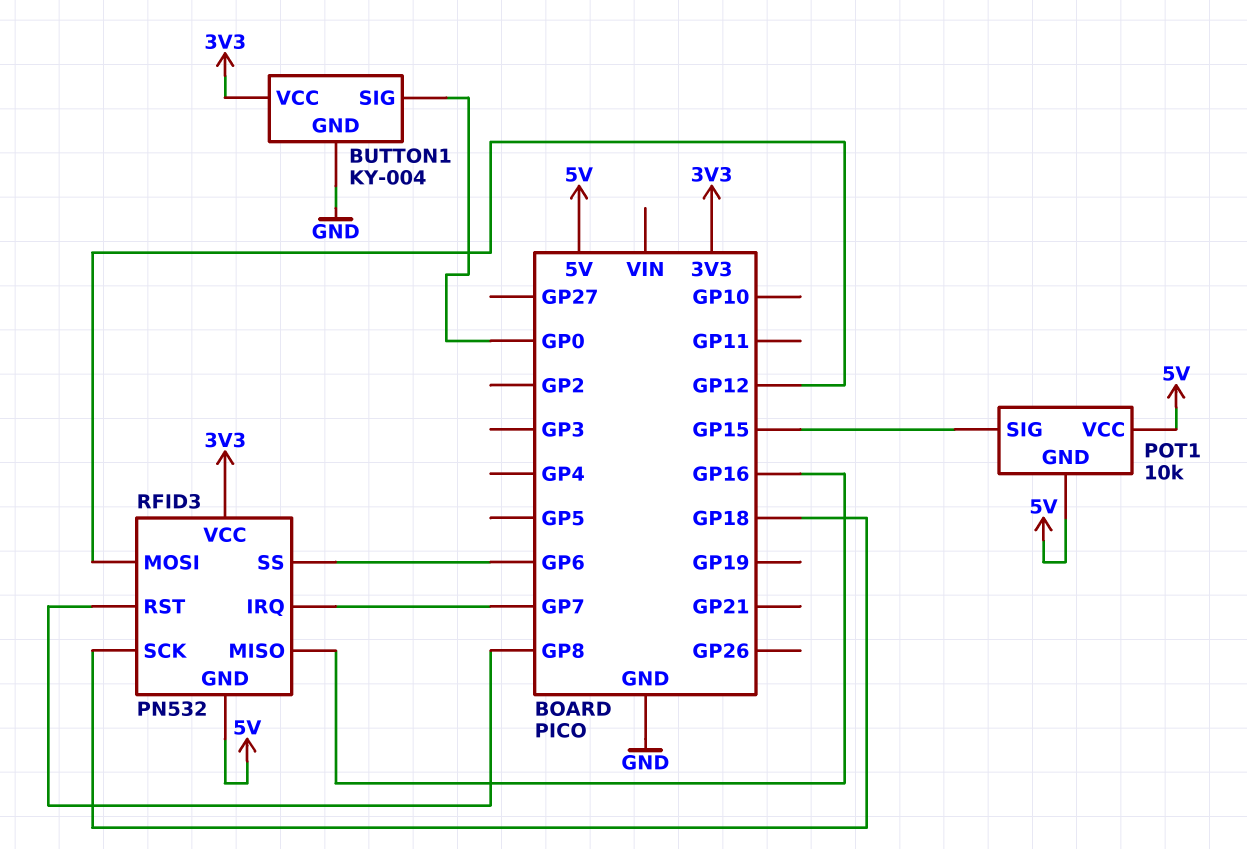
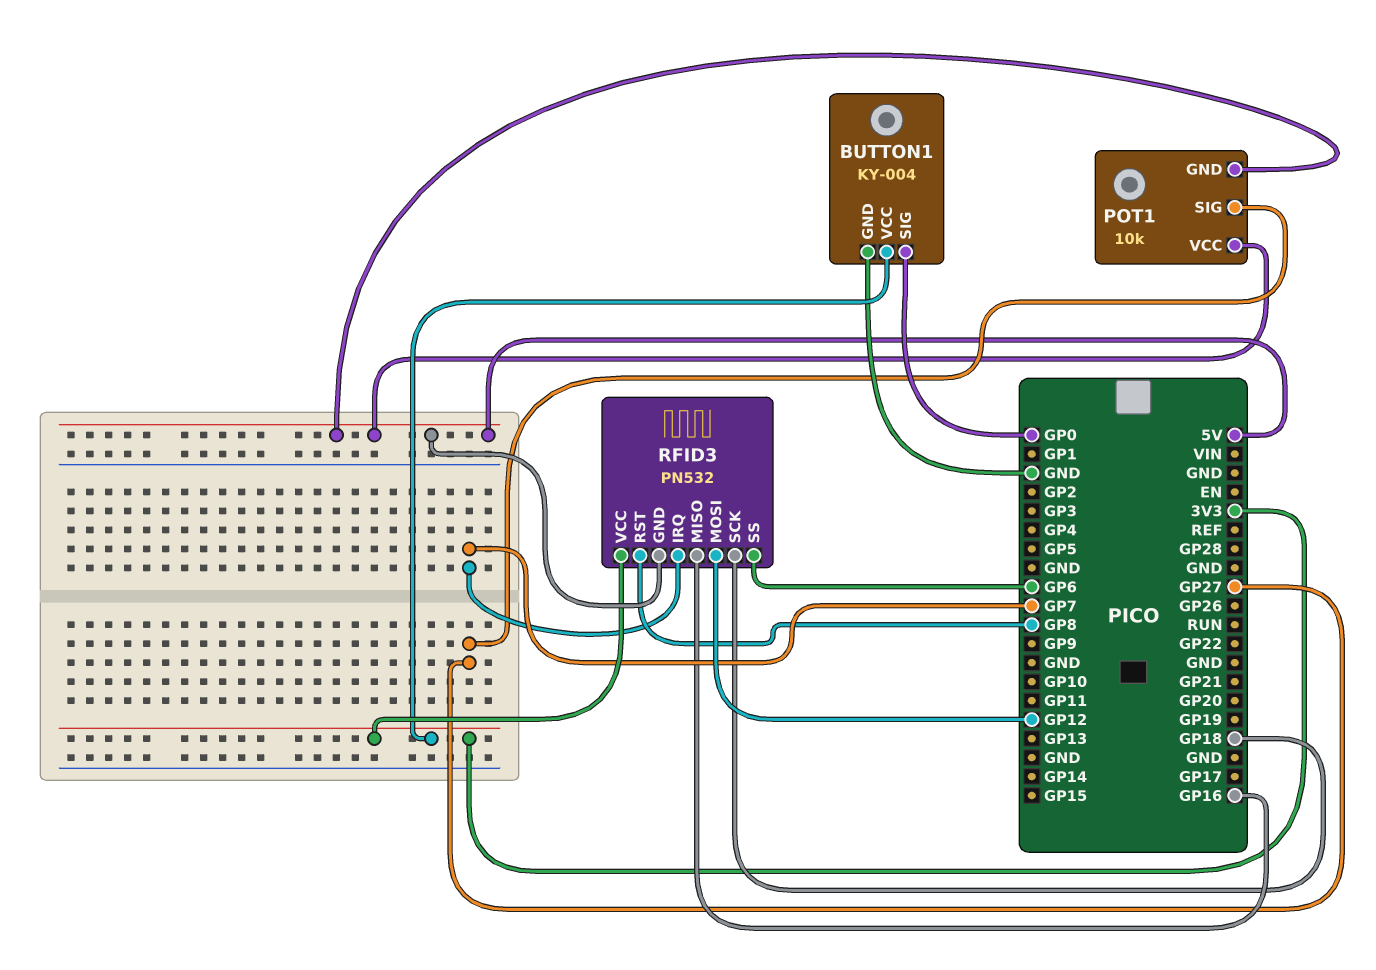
POT1 pin SIG: GP15 -> GP27

